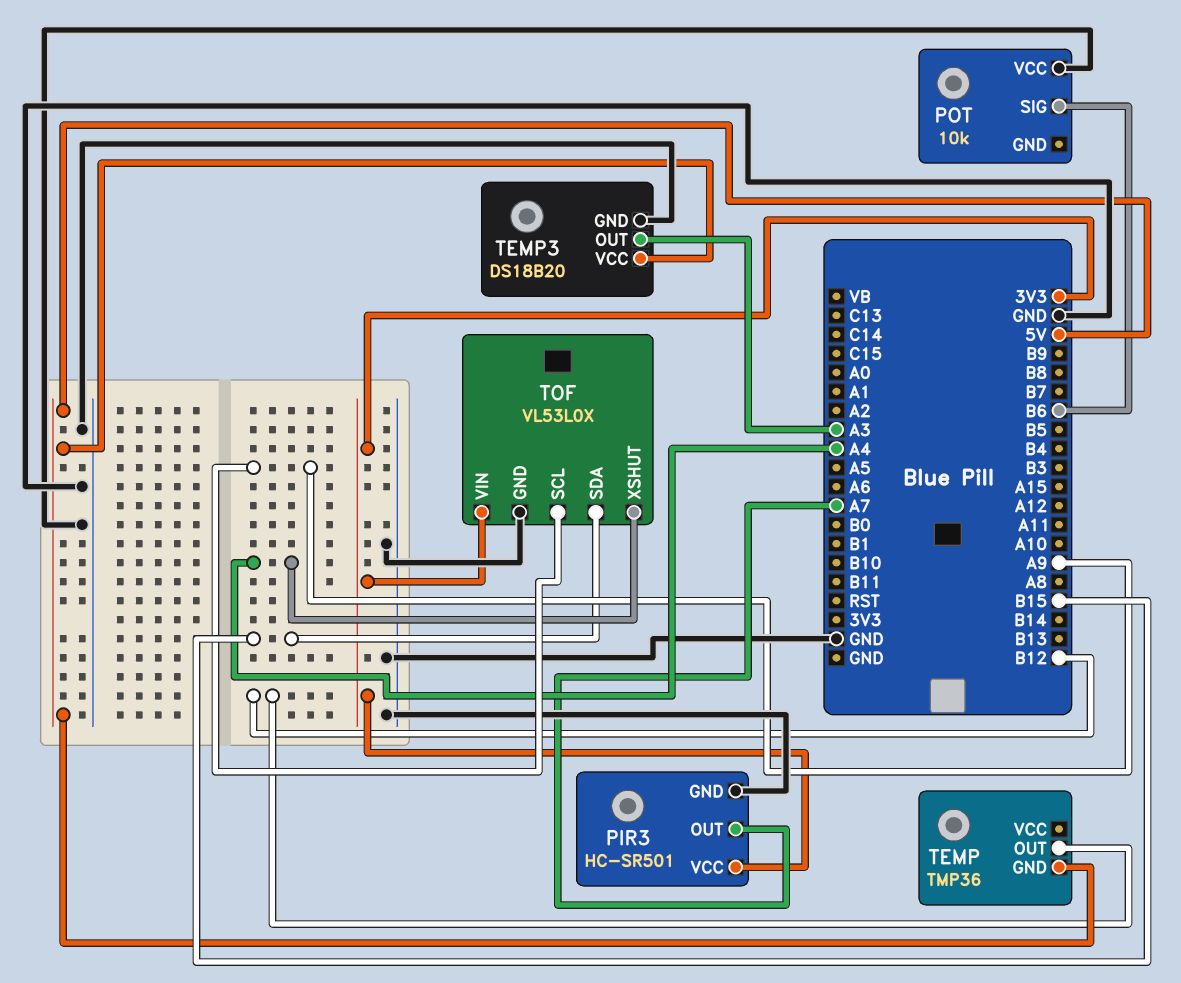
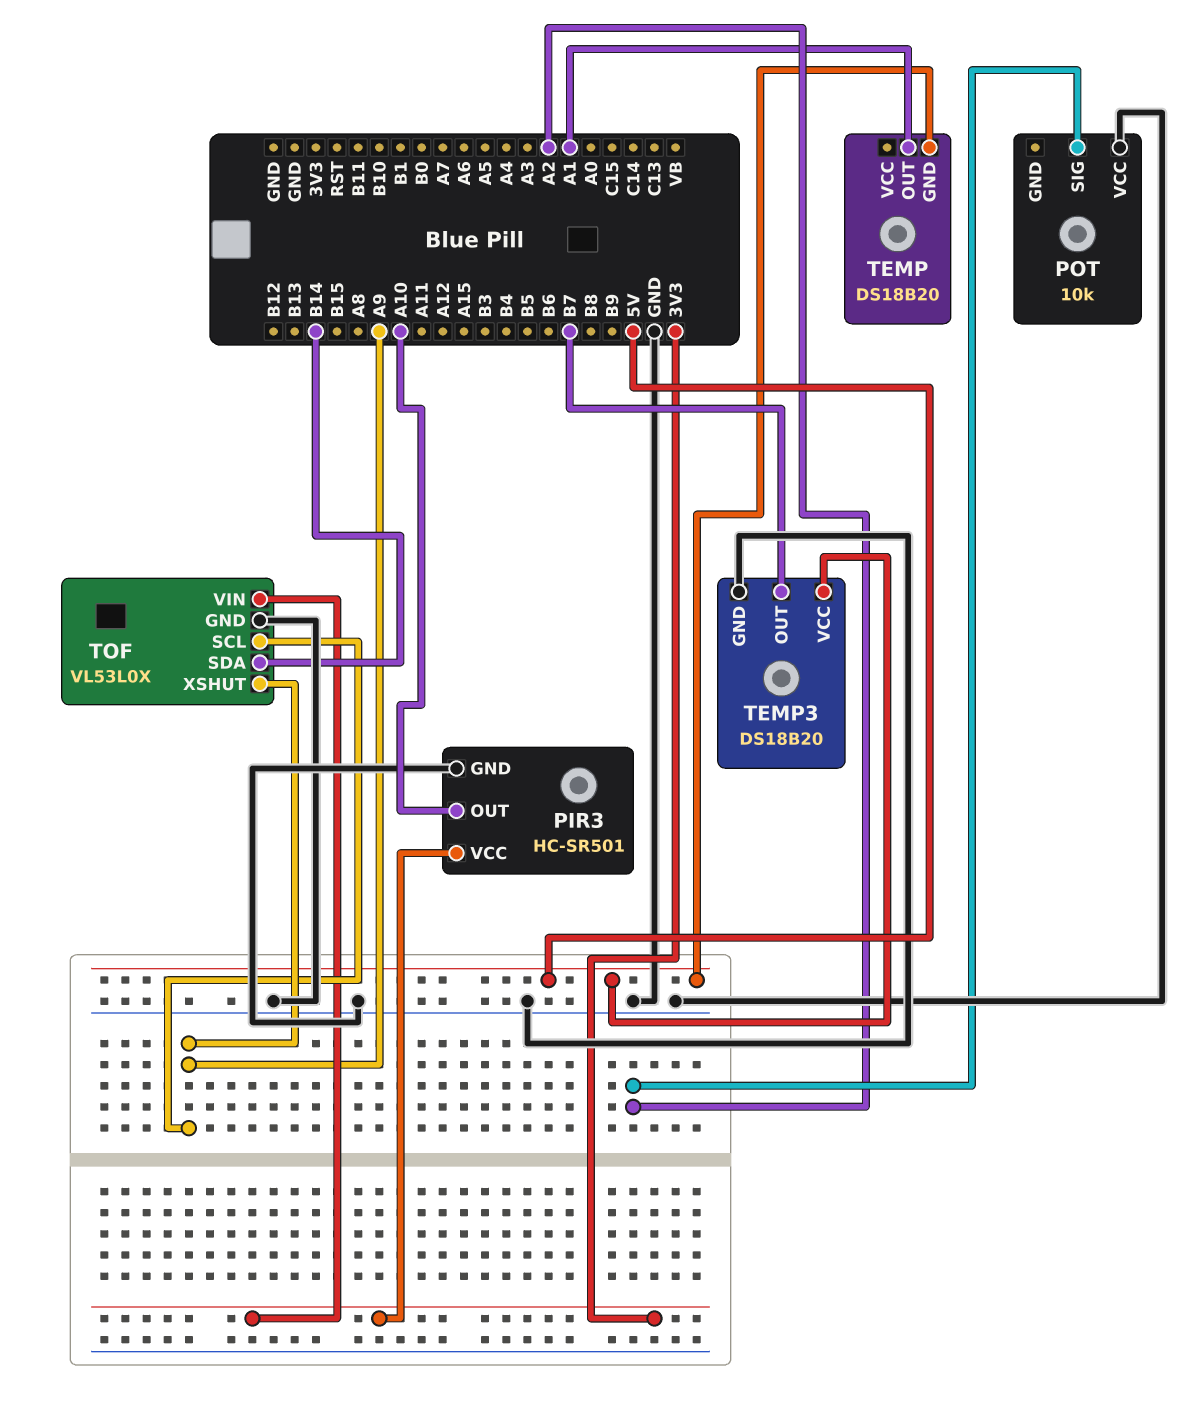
PIR3 pin OUT: A7 -> A10
POT pin SIG: B6 -> A2
TEMP: TMP36 -> DS18B20
TEMP pin OUT: B12 -> A1
TEMP3 pin OUT: A3 -> B7
TOF pin SDA: B15 -> B14
TOF pin XSHUT: A4 -> A9

